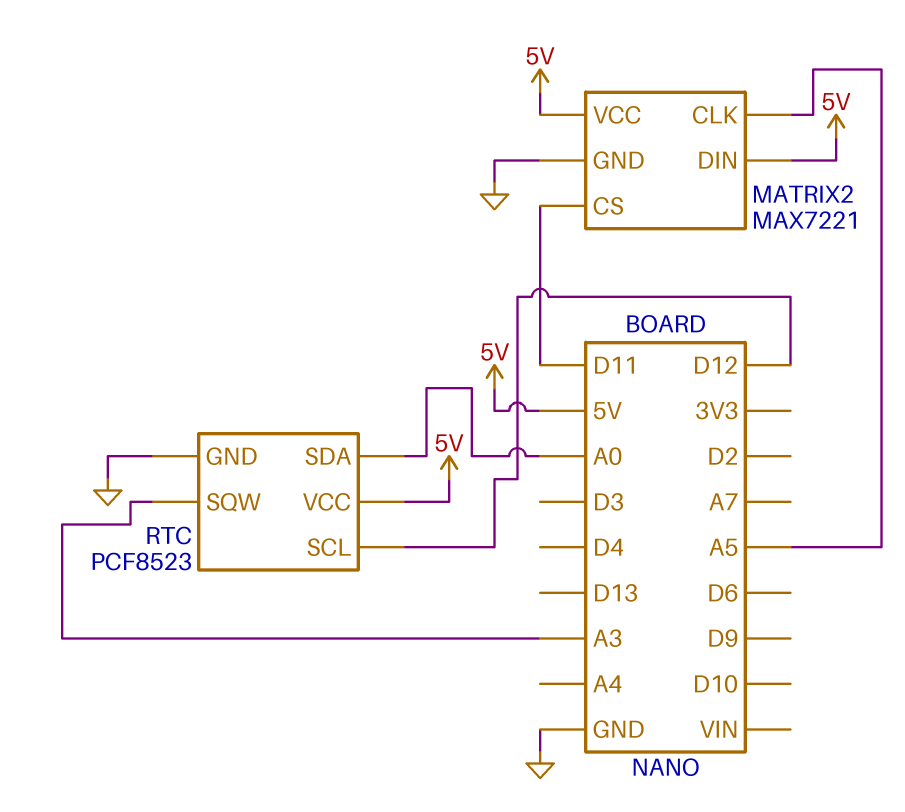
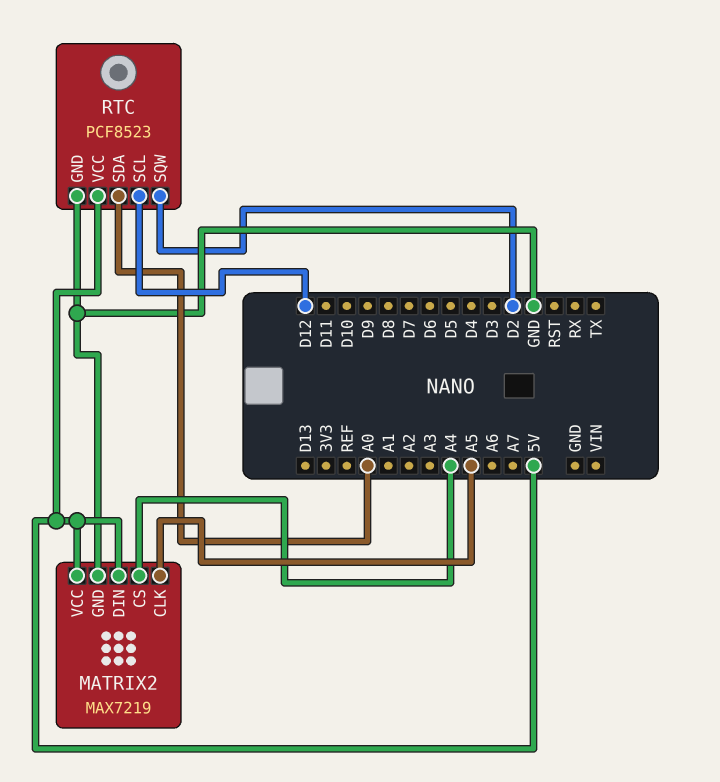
MATRIX2: MAX7221 -> MAX7219
MATRIX2 pin CS: D11 -> A4
RTC pin SQW: A3 -> D2

